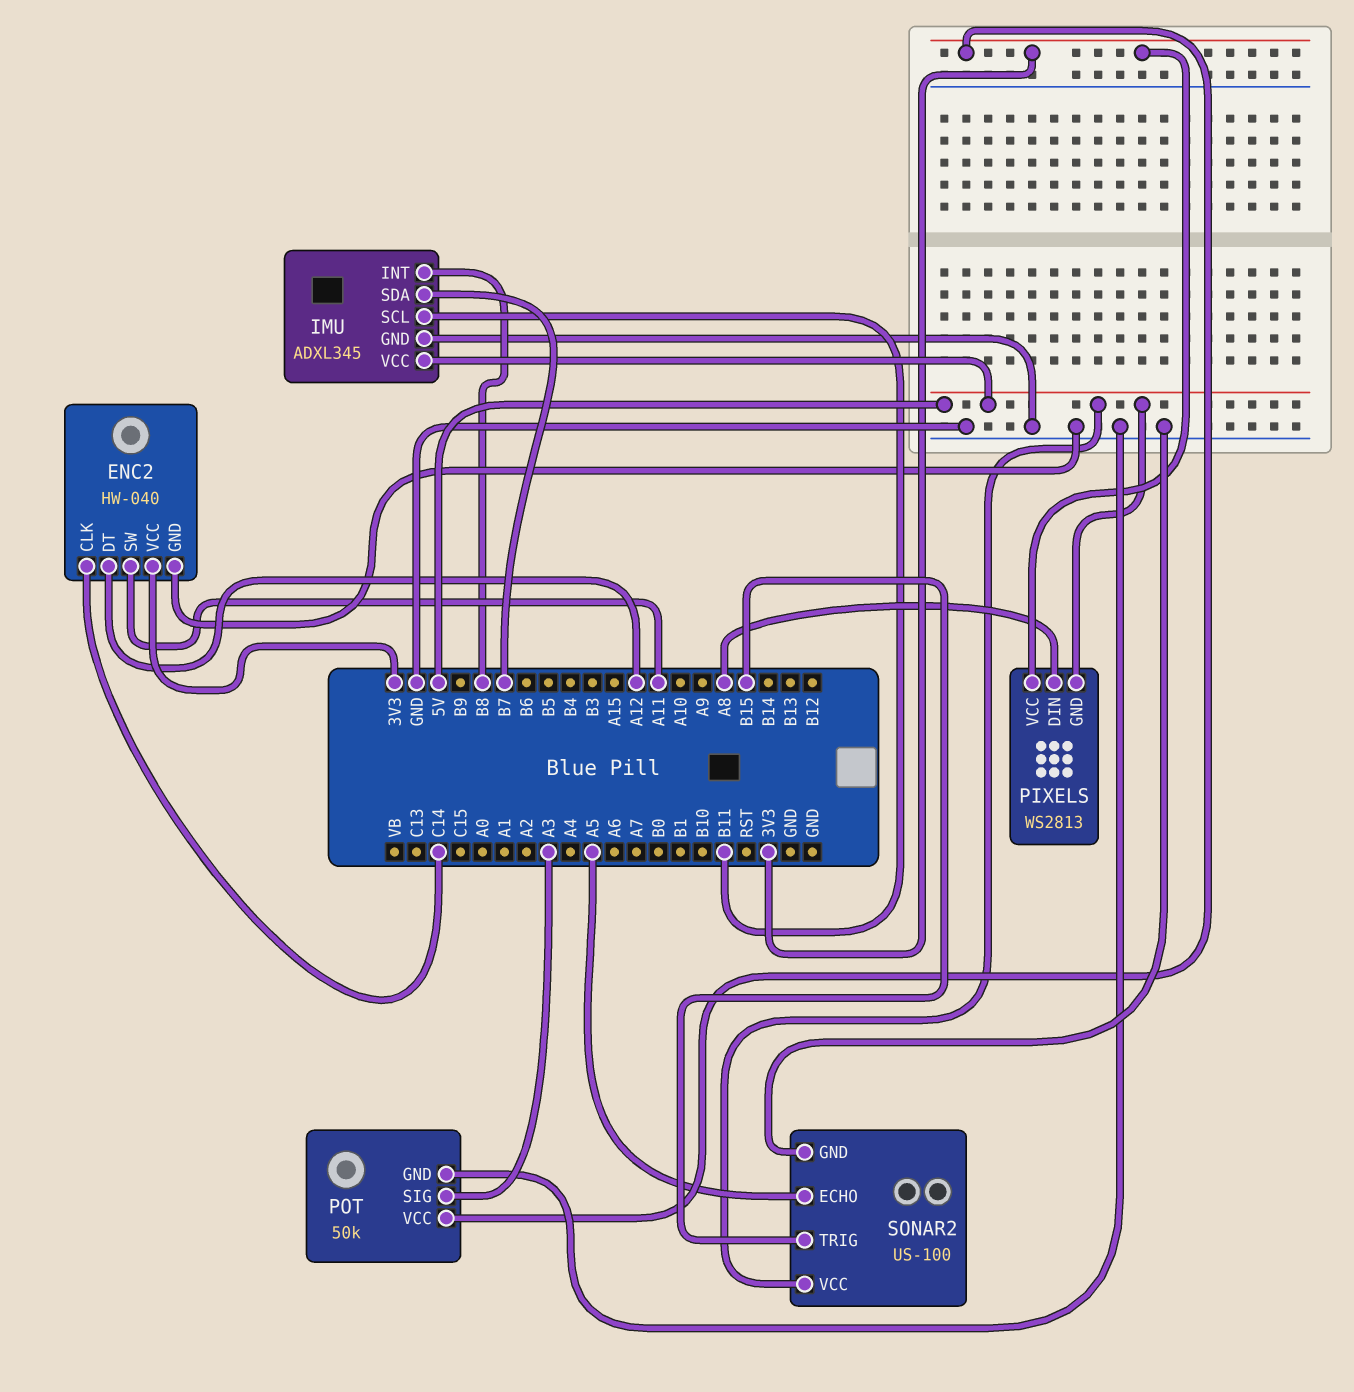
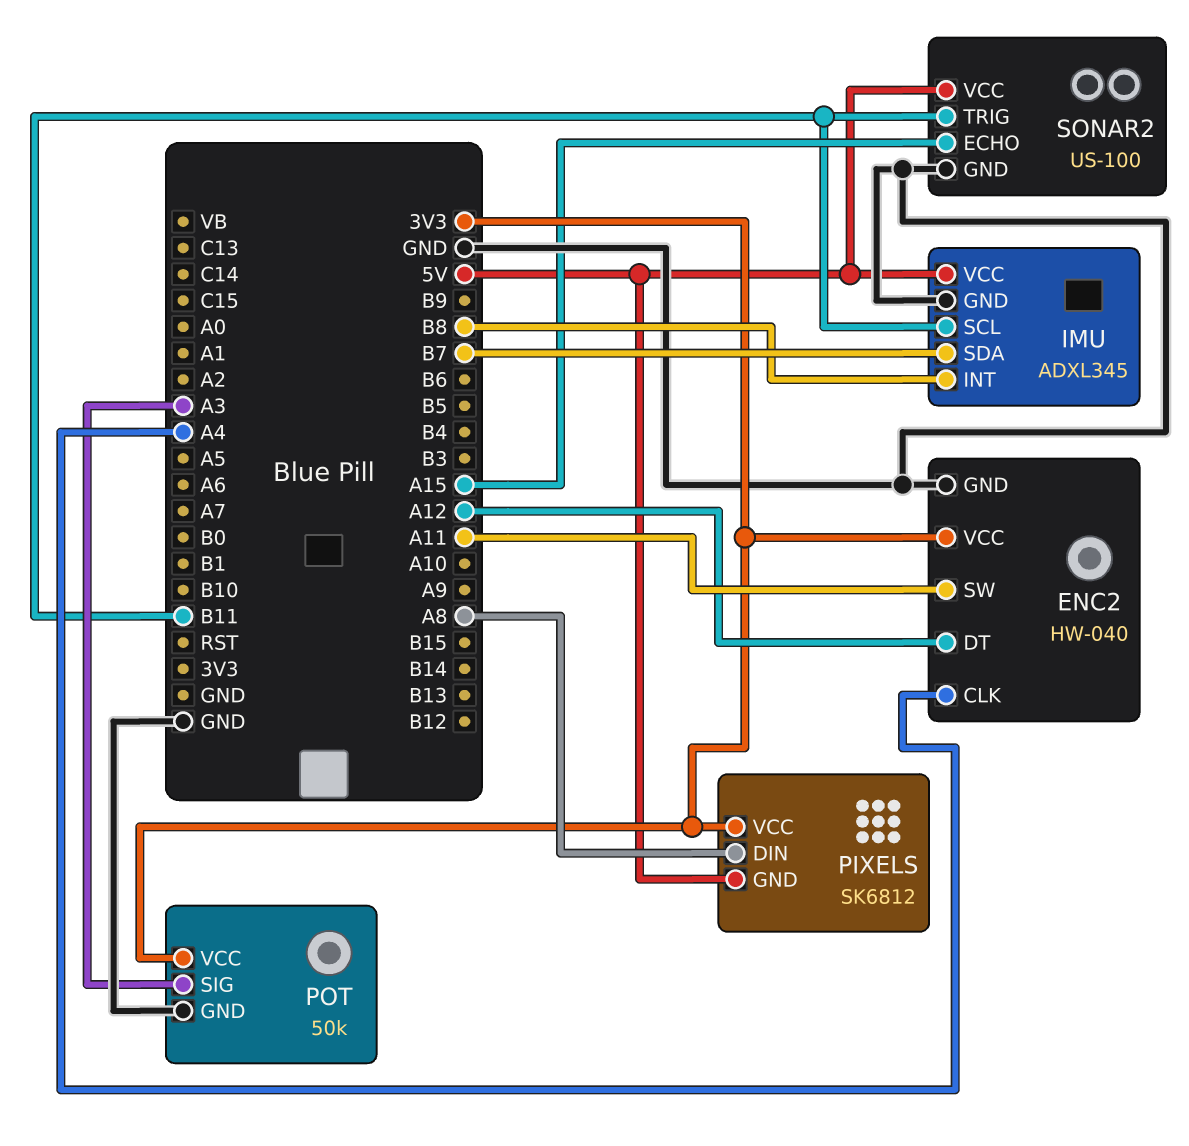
ENC2 pin CLK: C14 -> A4
PIXELS: WS2813 -> SK6812
SONAR2 pin ECHO: A5 -> A15
SONAR2 pin TRIG: B15 -> B11

